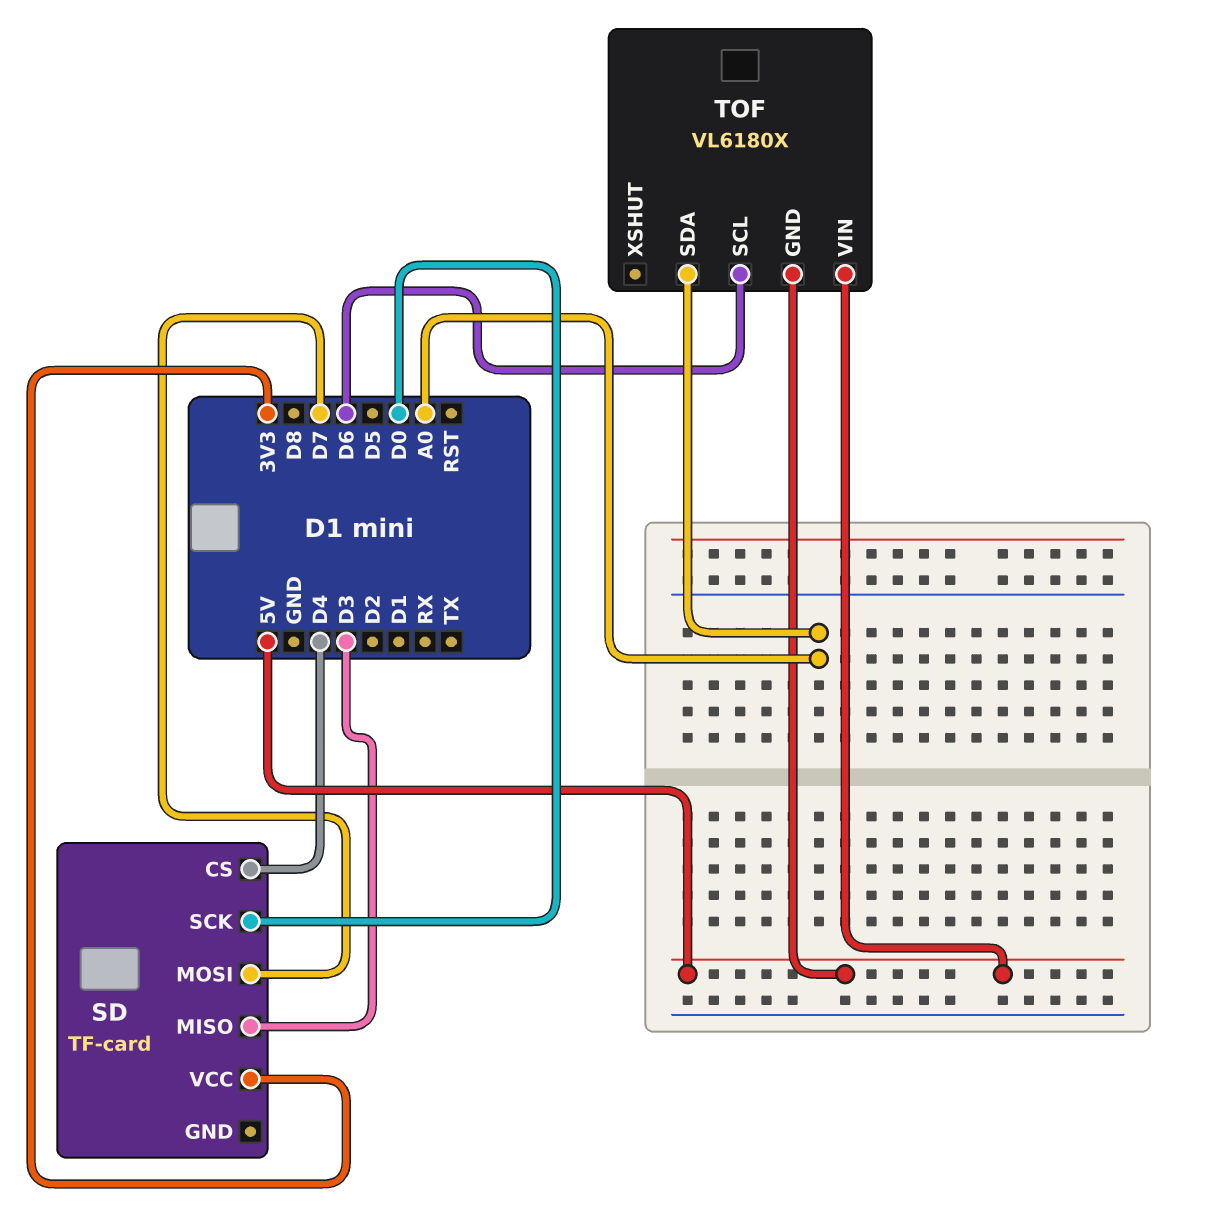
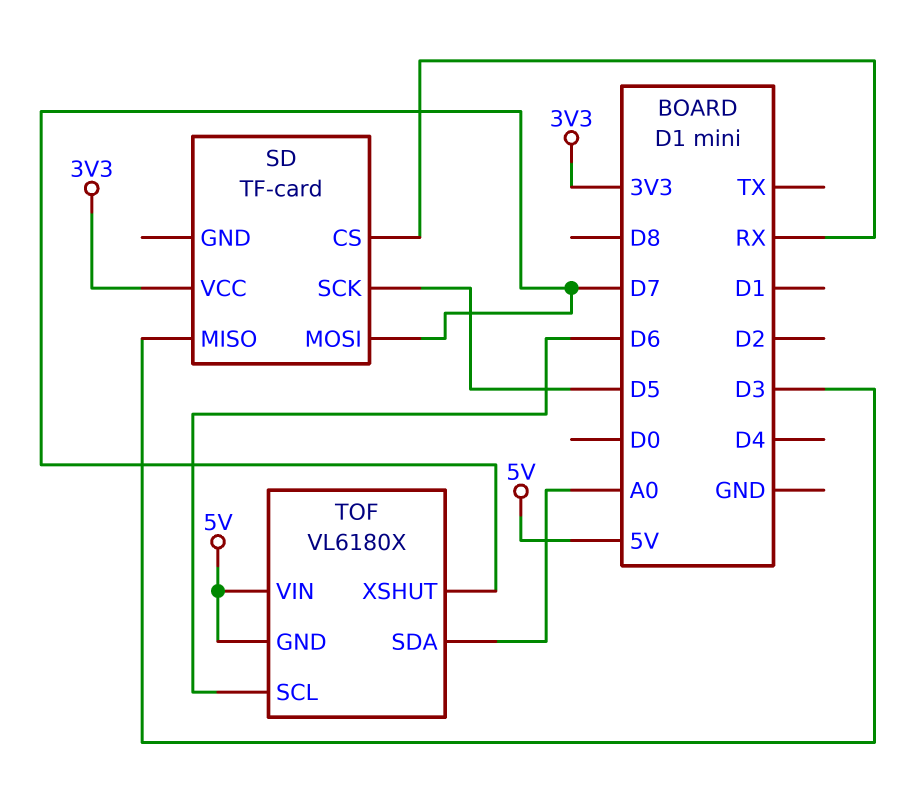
SD pin CS: D4 -> RX
SD pin SCK: D0 -> D5
TOF pin XSHUT: none -> D7

